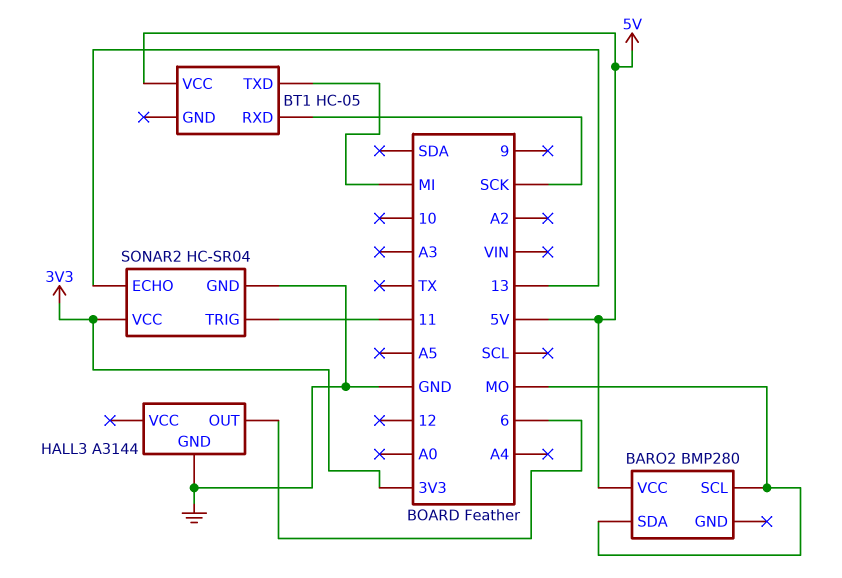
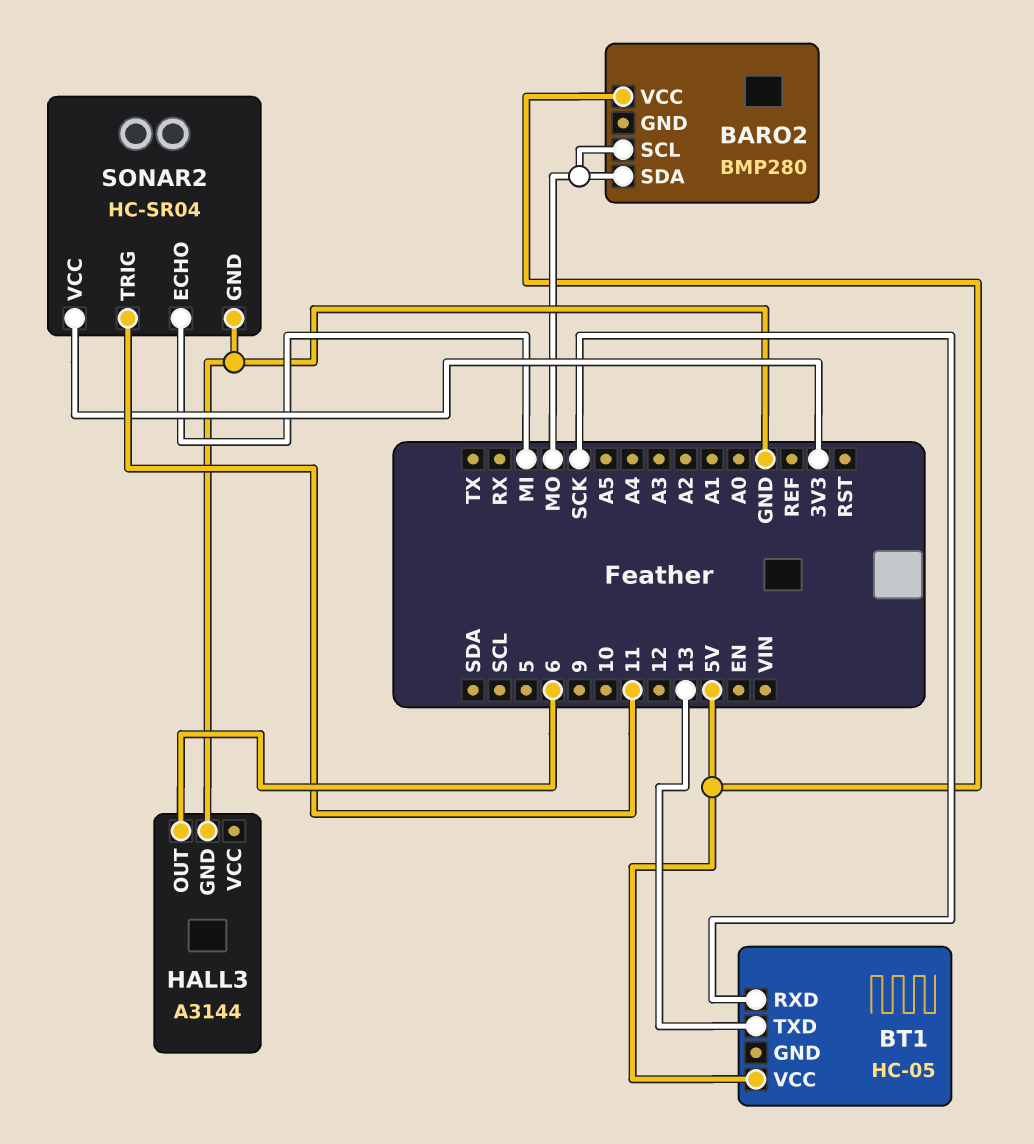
BT1 pin TXD: MI -> 13
SONAR2 pin ECHO: 13 -> MI

